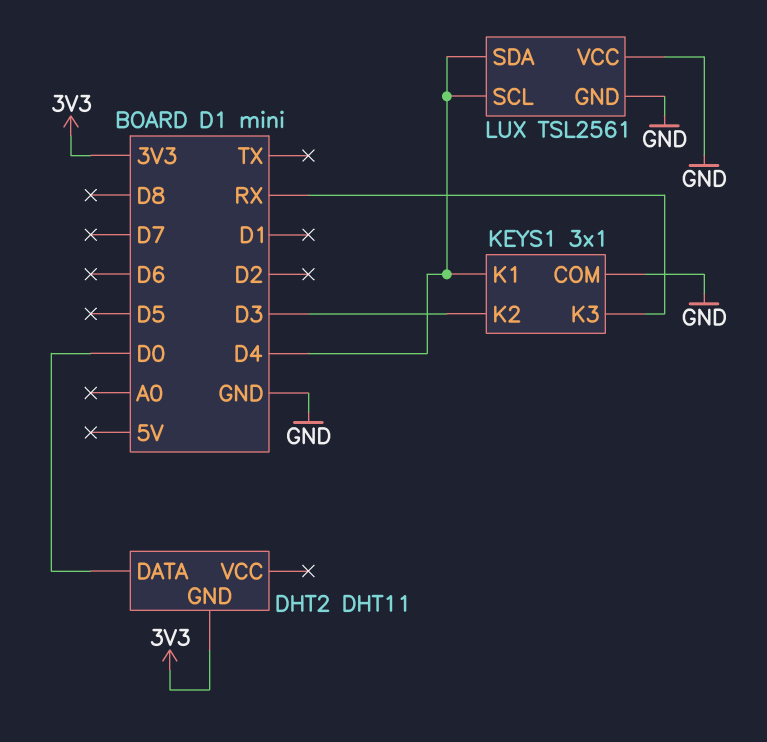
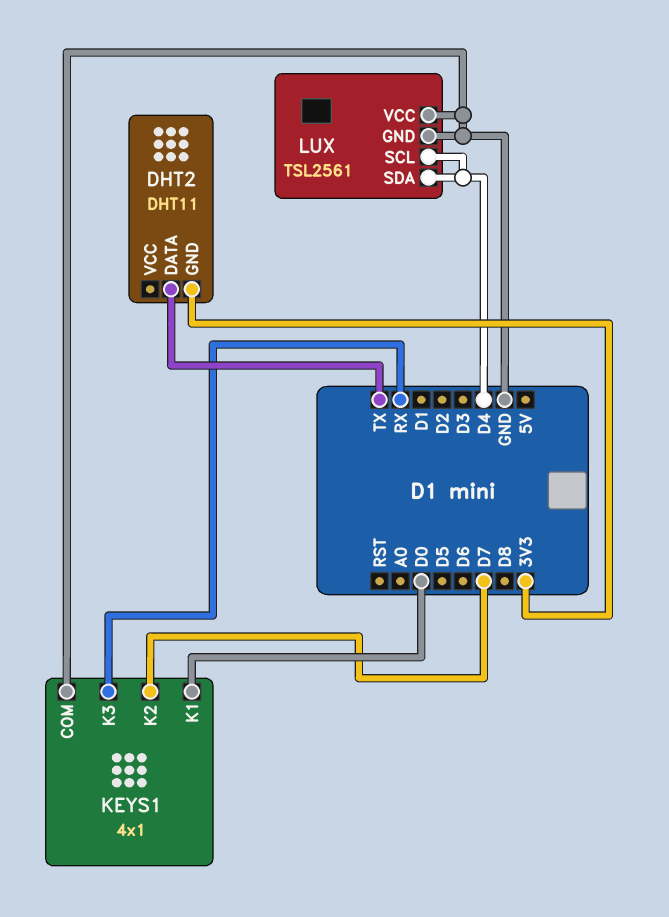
DHT2 pin DATA: D0 -> TX
KEYS1: 3x1 -> 4x1
KEYS1 pin K1: D4 -> D0
KEYS1 pin K2: D3 -> D7

